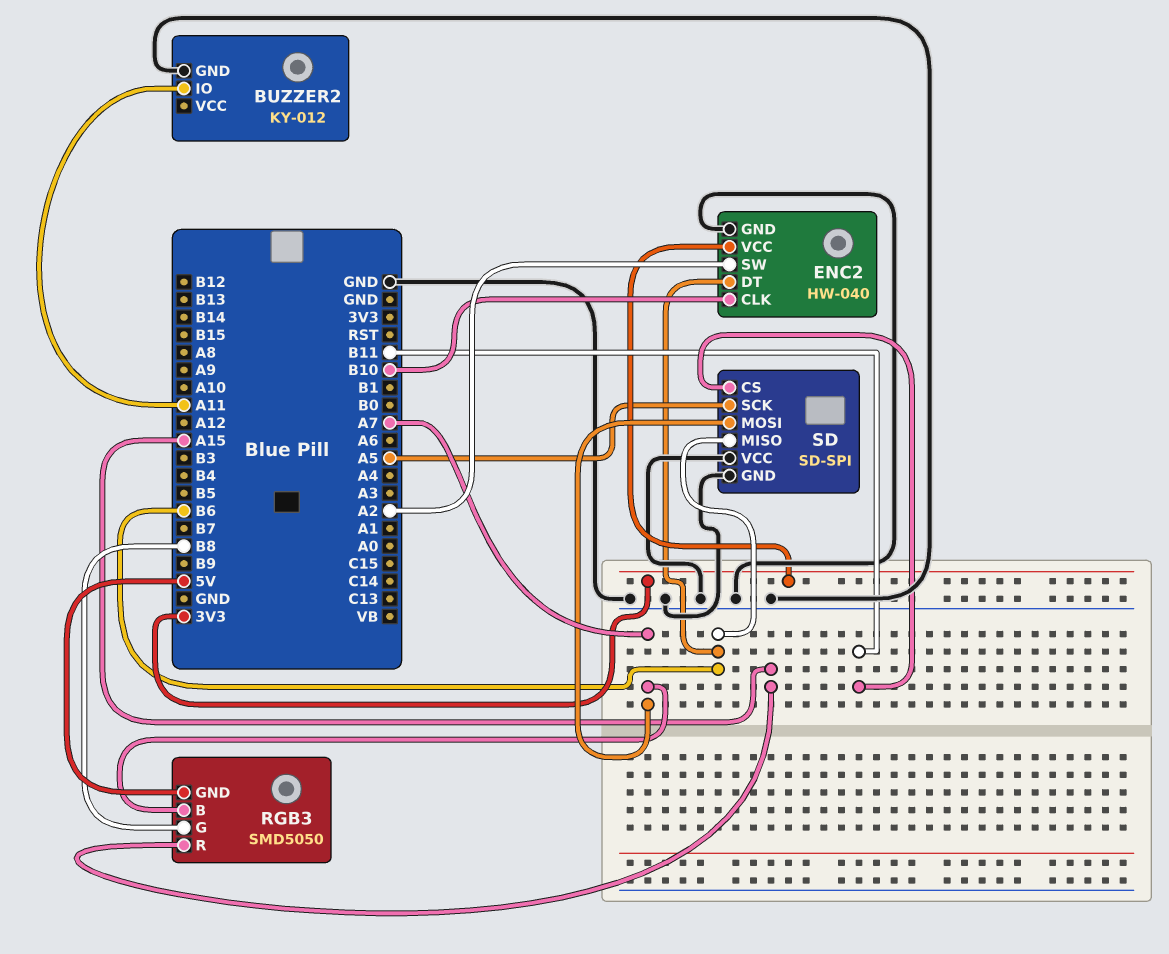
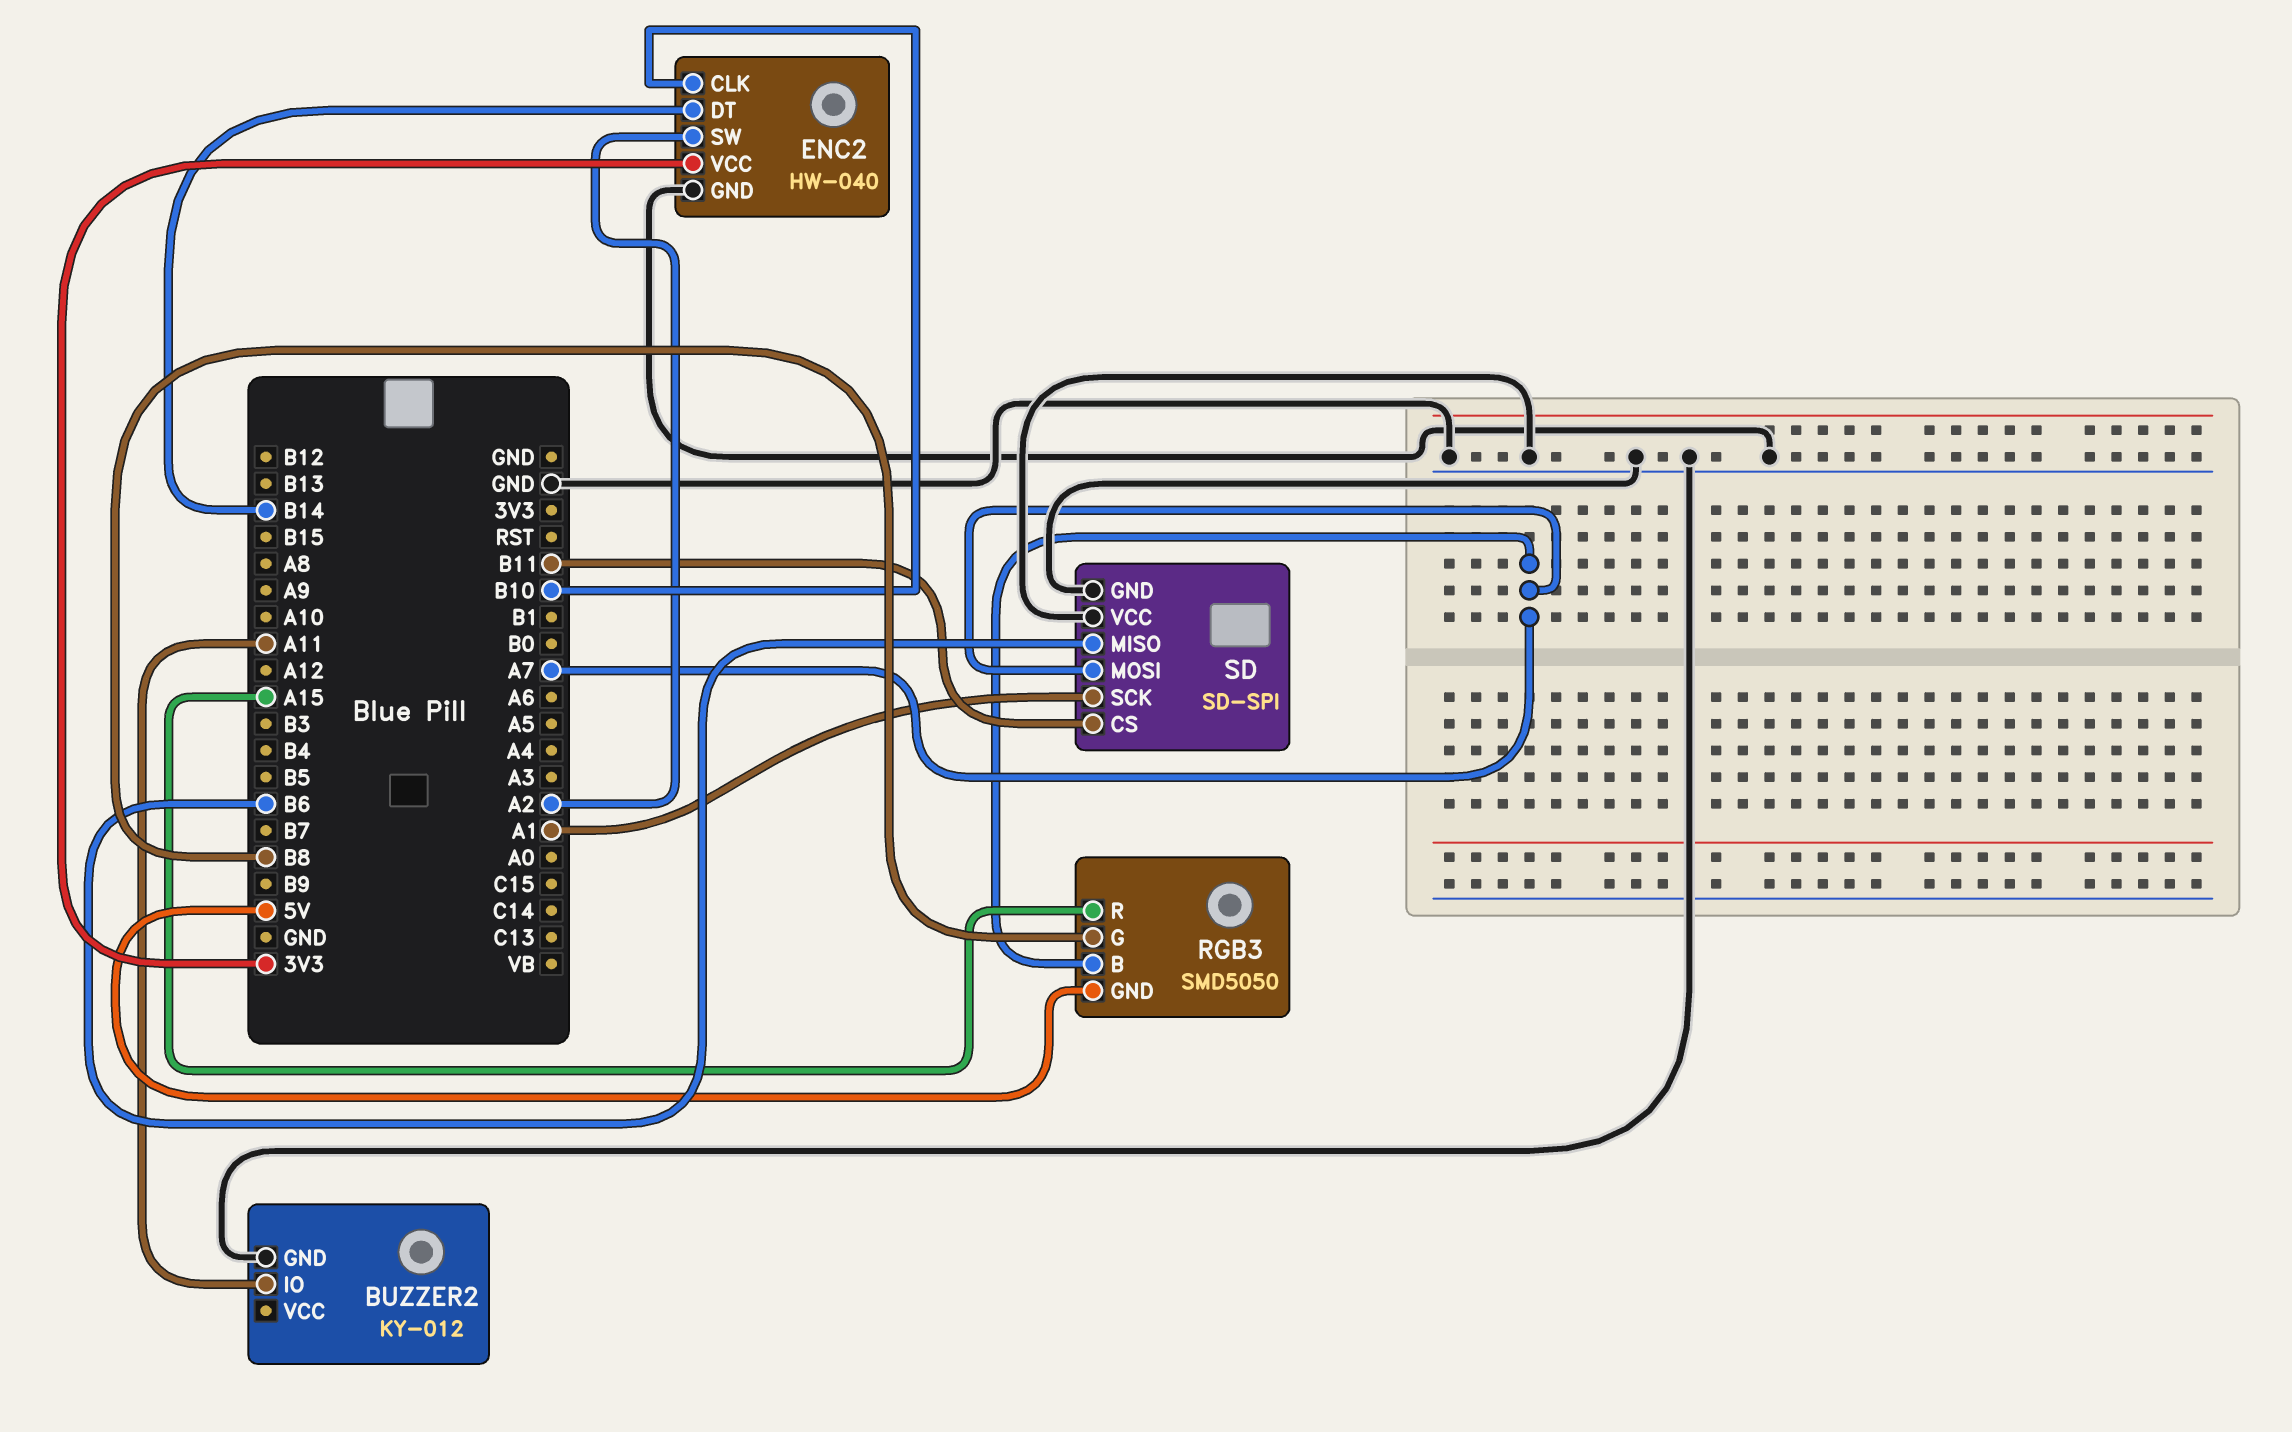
ENC2 pin DT: B6 -> B14
SD pin SCK: A5 -> A1

